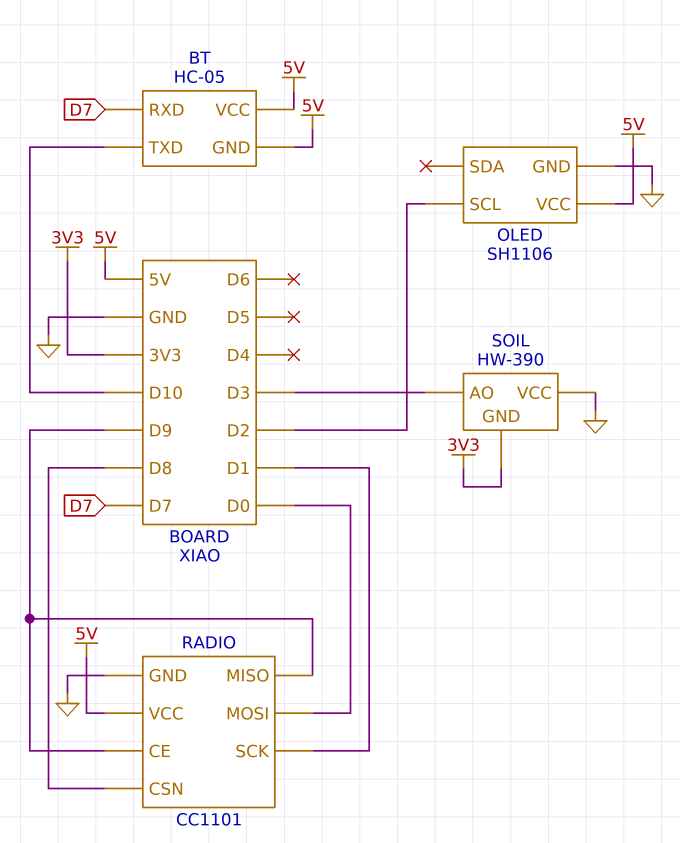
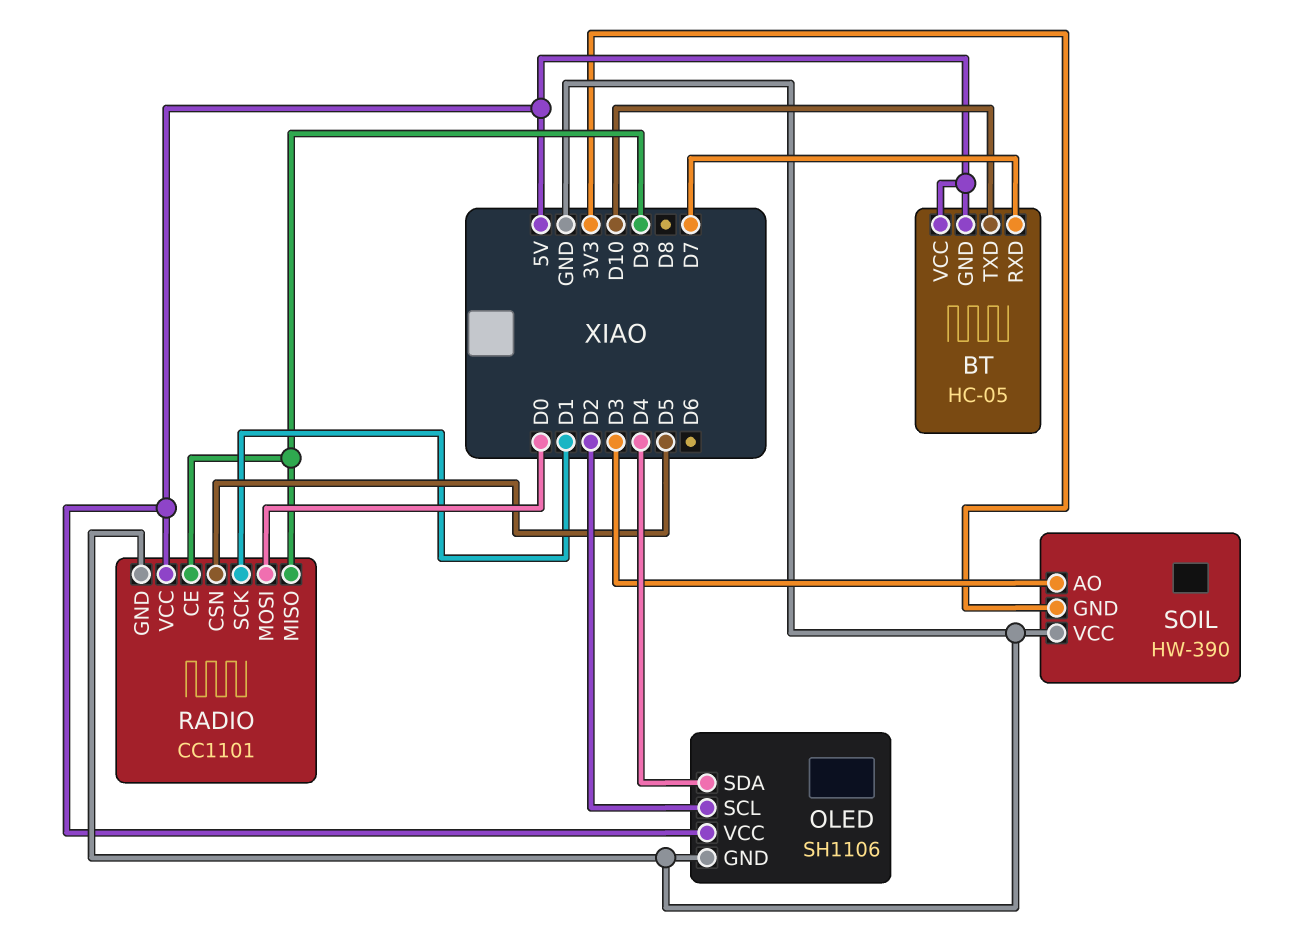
OLED pin SDA: none -> D4
RADIO pin CSN: D8 -> D5

